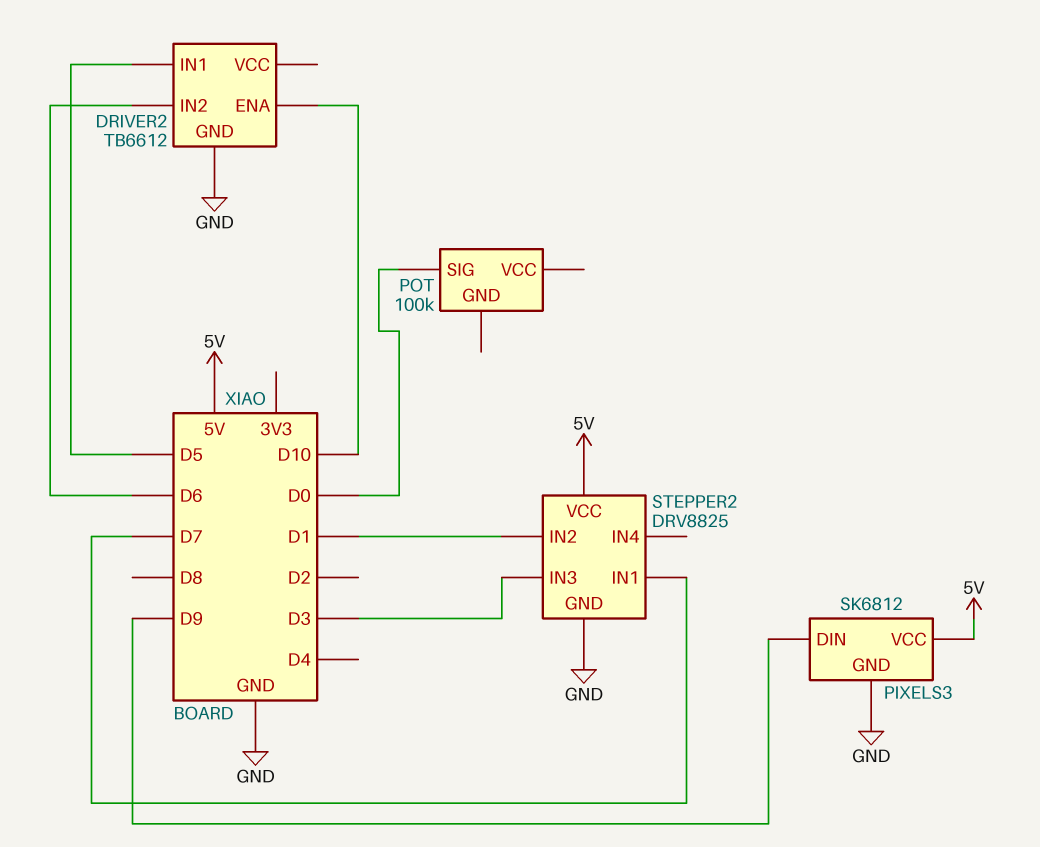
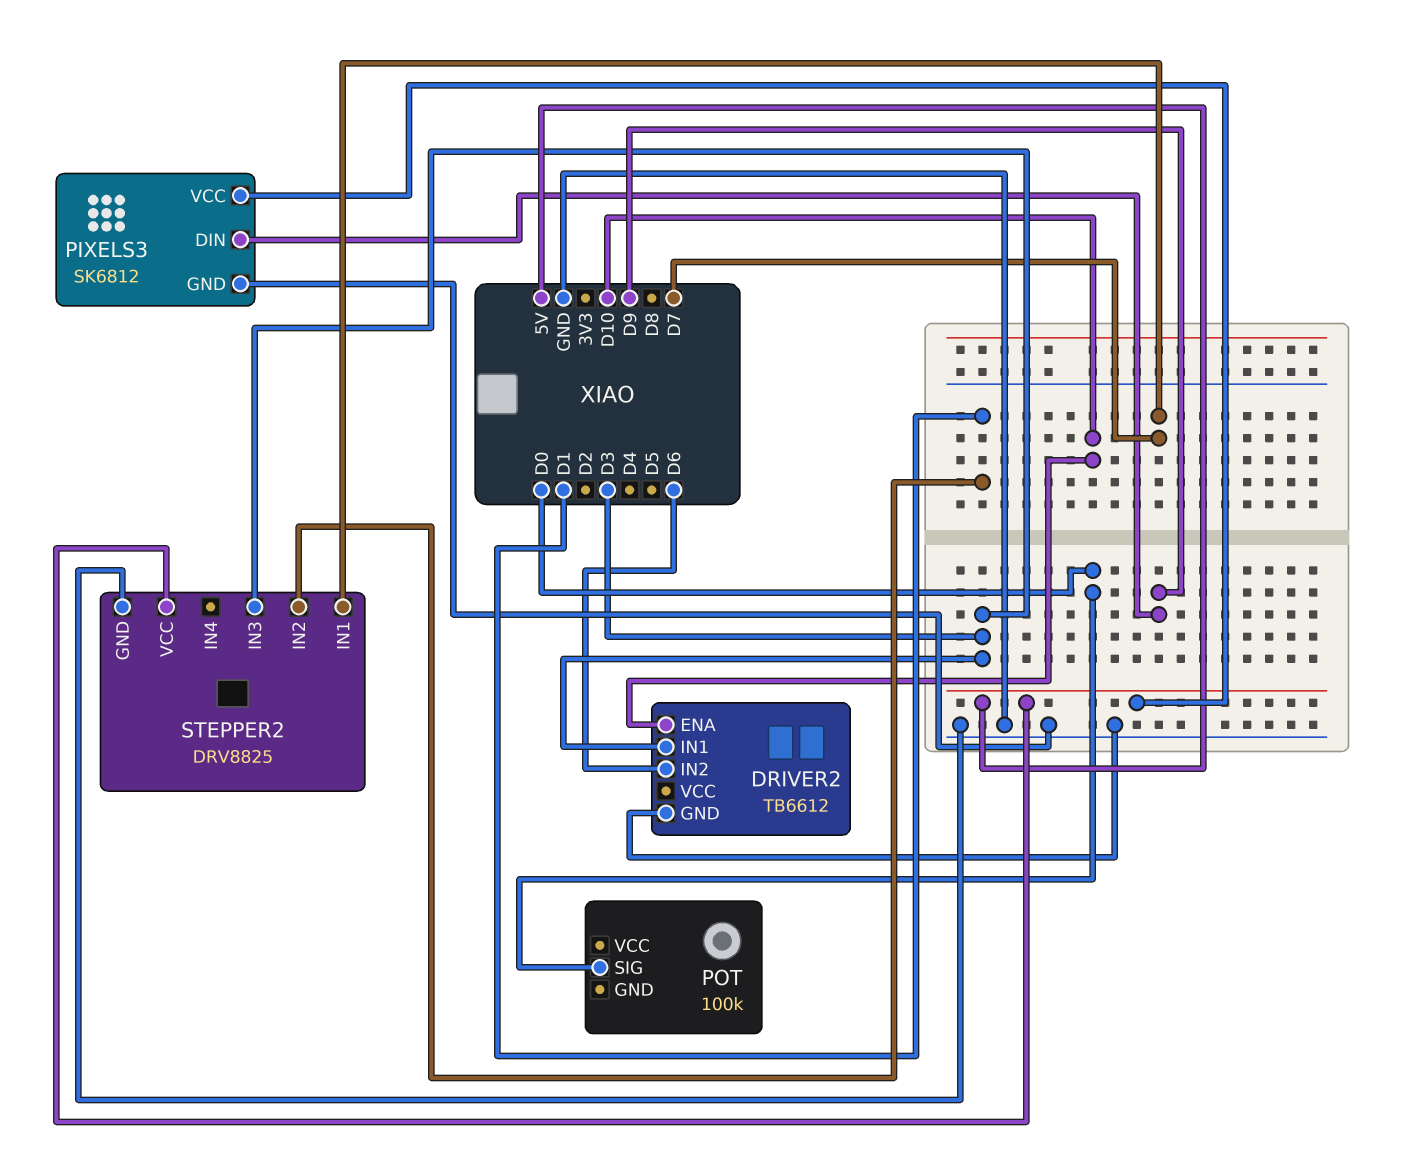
DRIVER2 pin IN1: D5 -> D3

